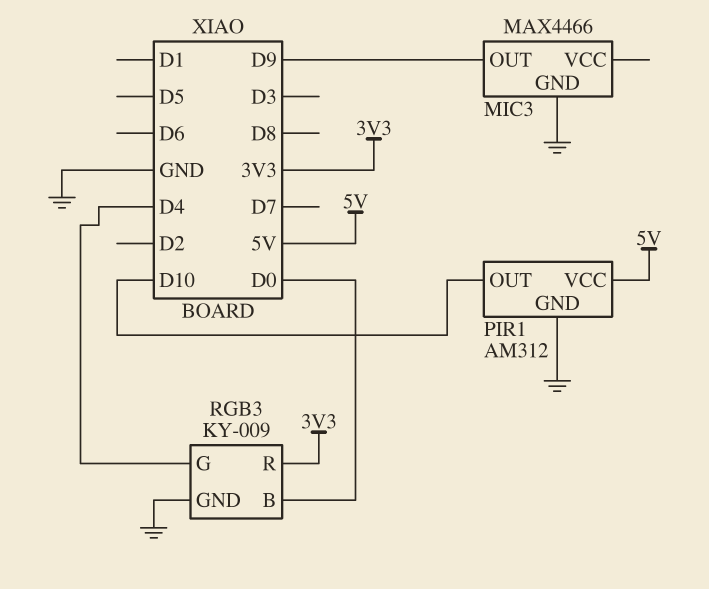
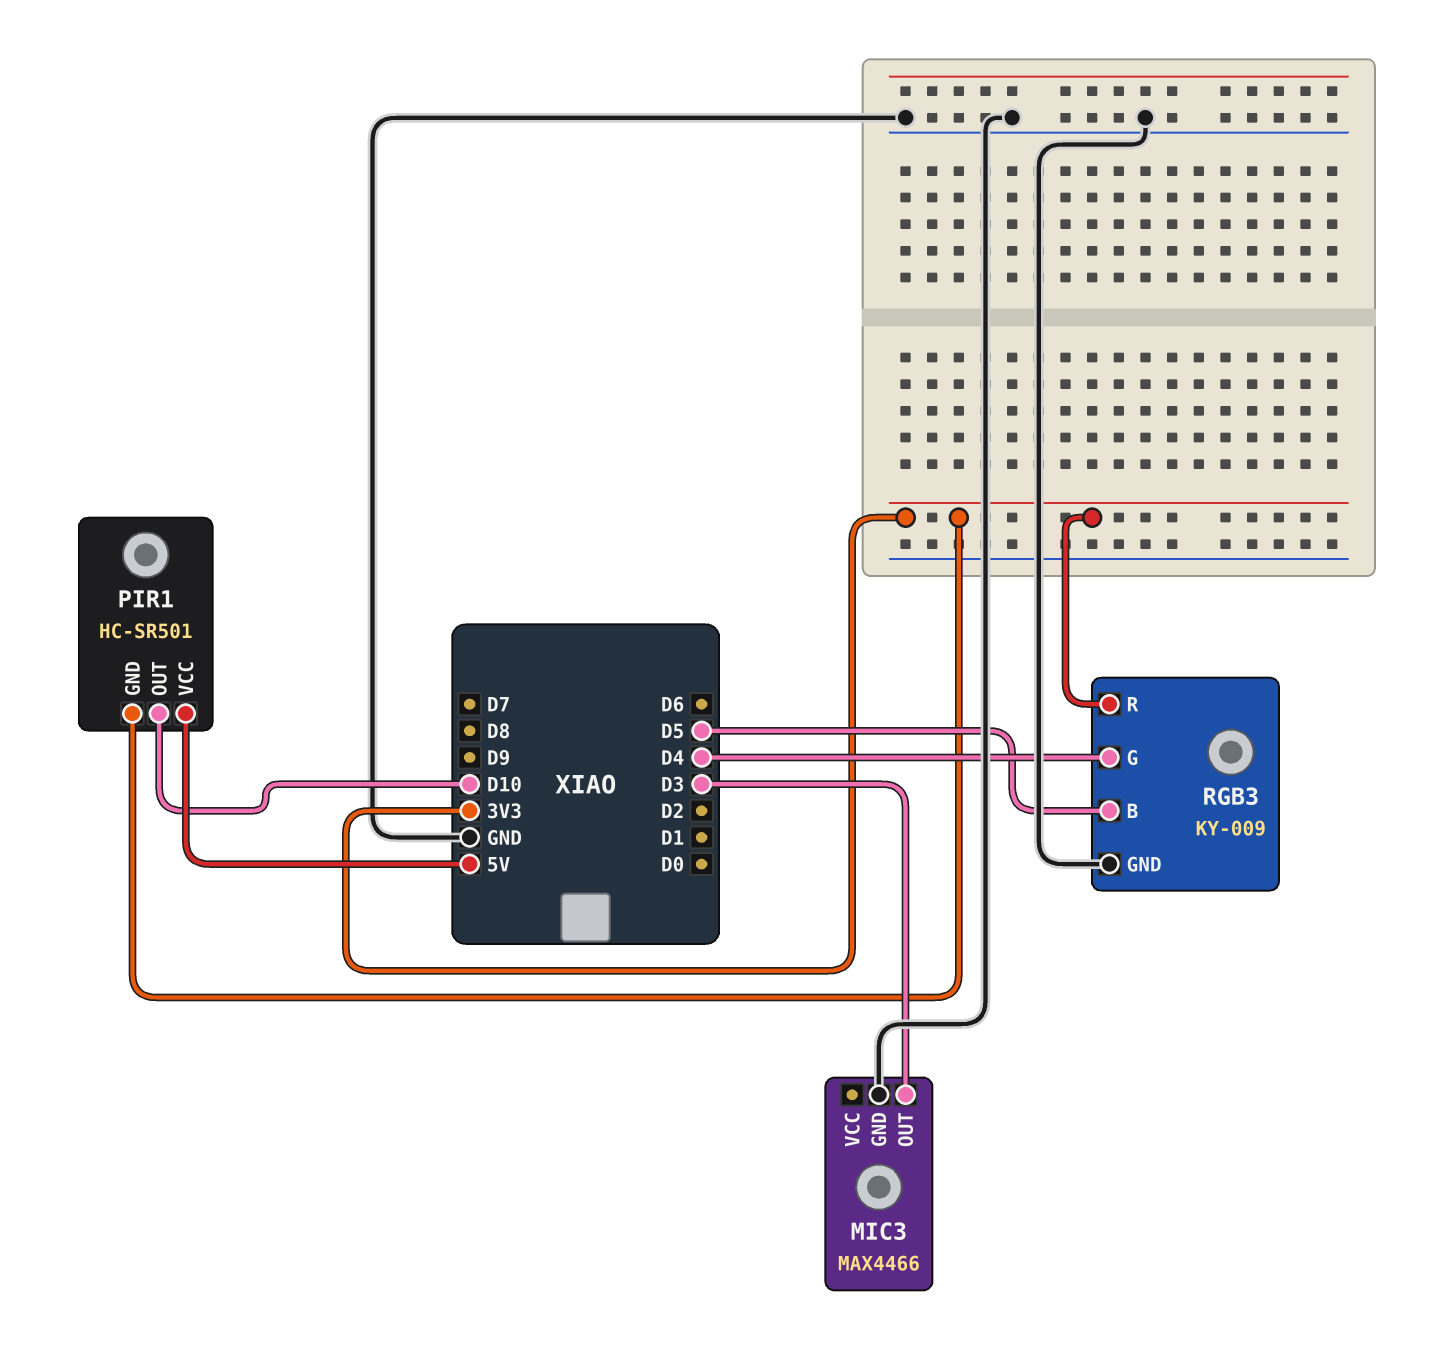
MIC3 pin OUT: D9 -> D3
PIR1: AM312 -> HC-SR501
PIR1 pin GND: GND -> 3V3
RGB3 pin B: D0 -> D5

